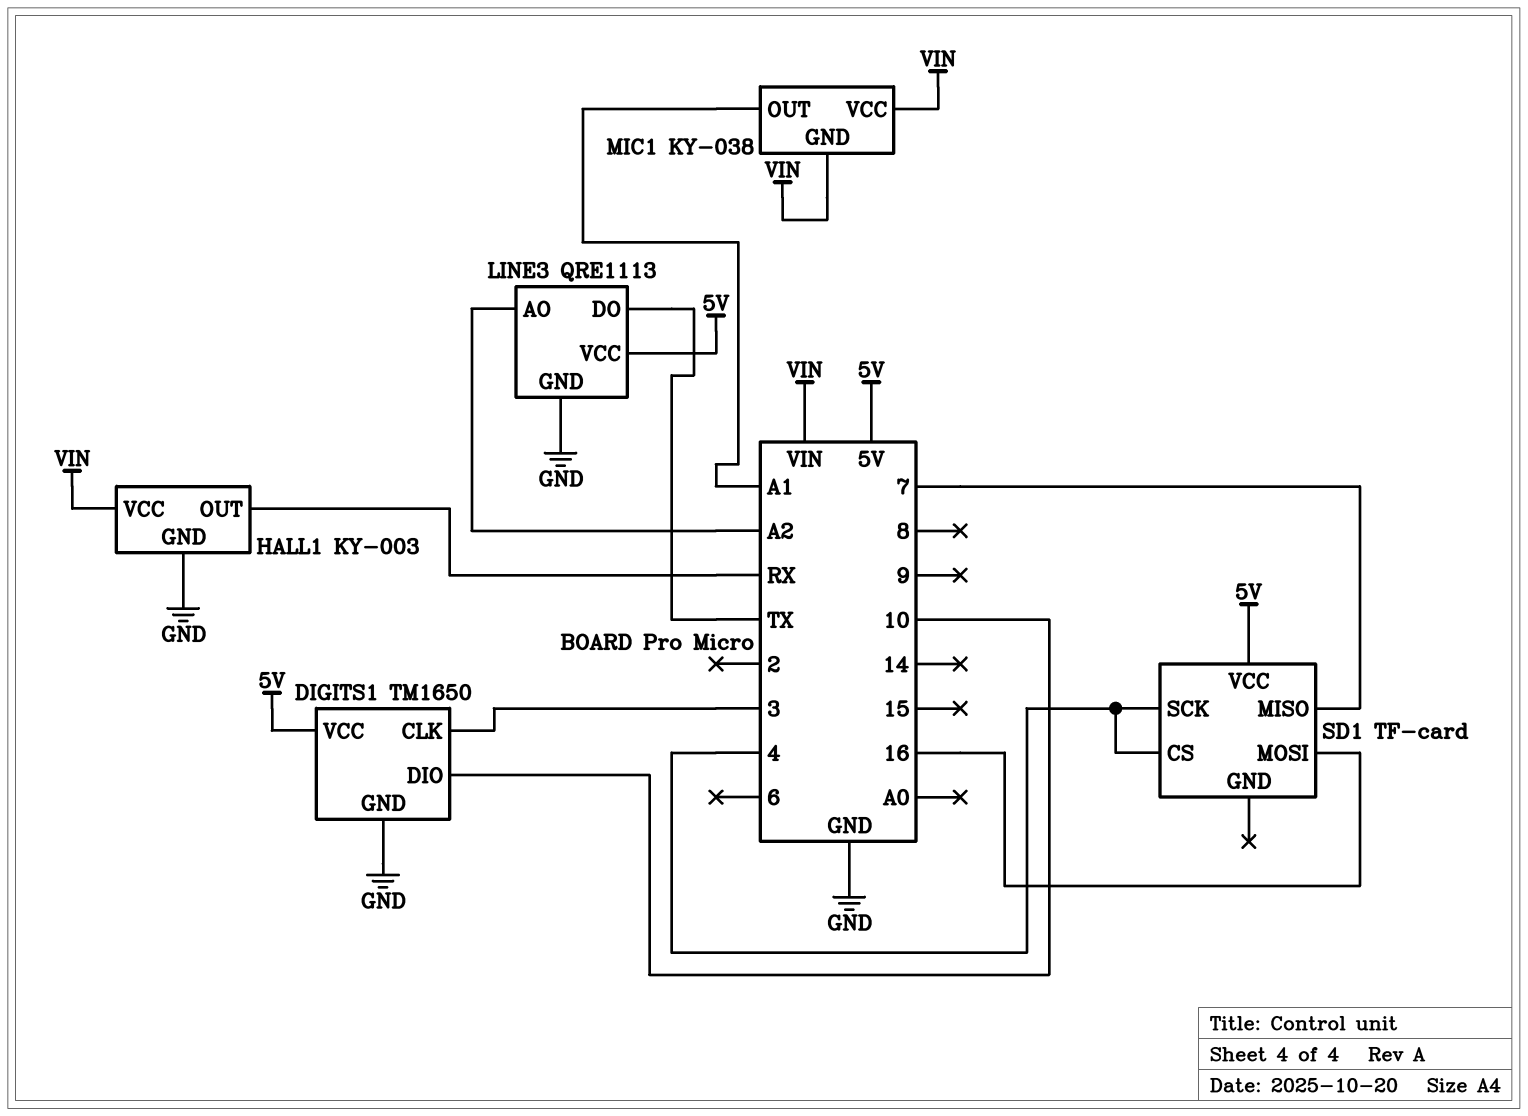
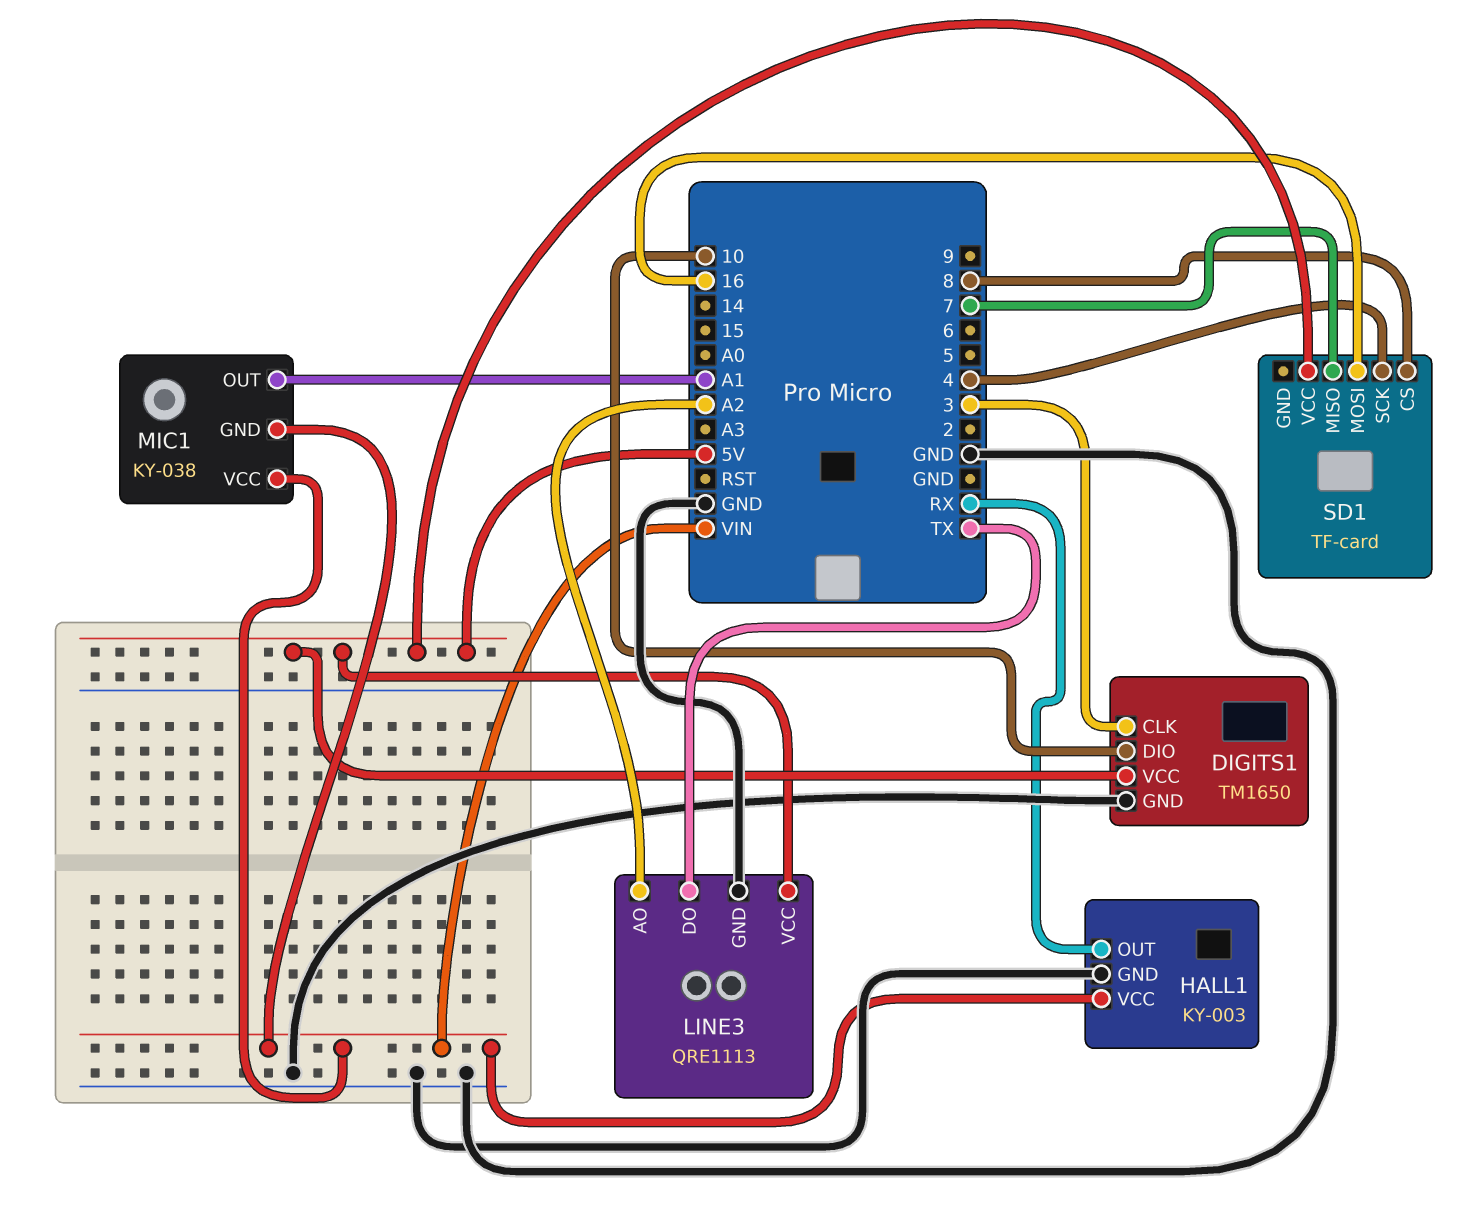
SD1 pin CS: 4 -> 8

